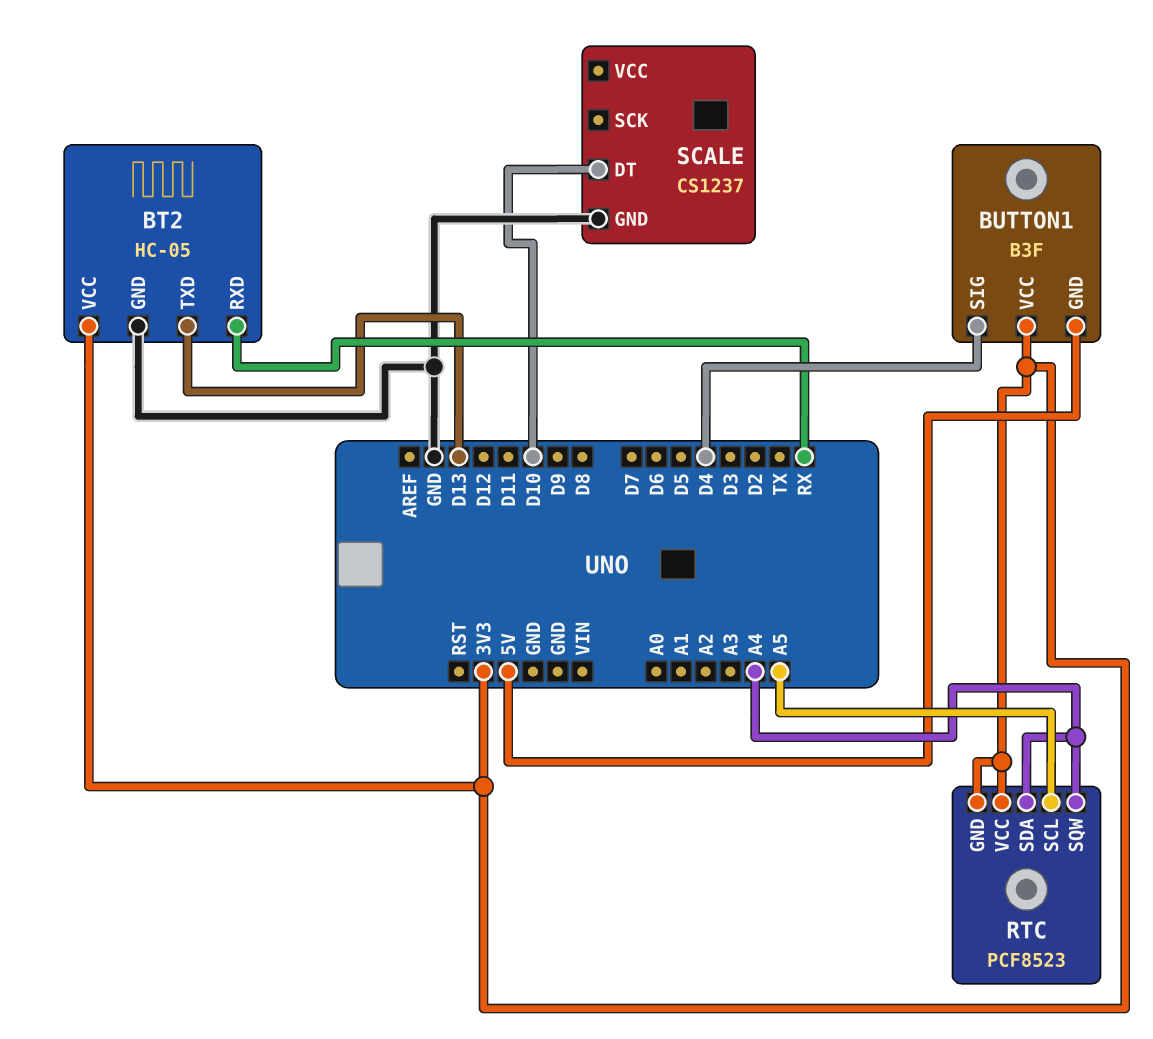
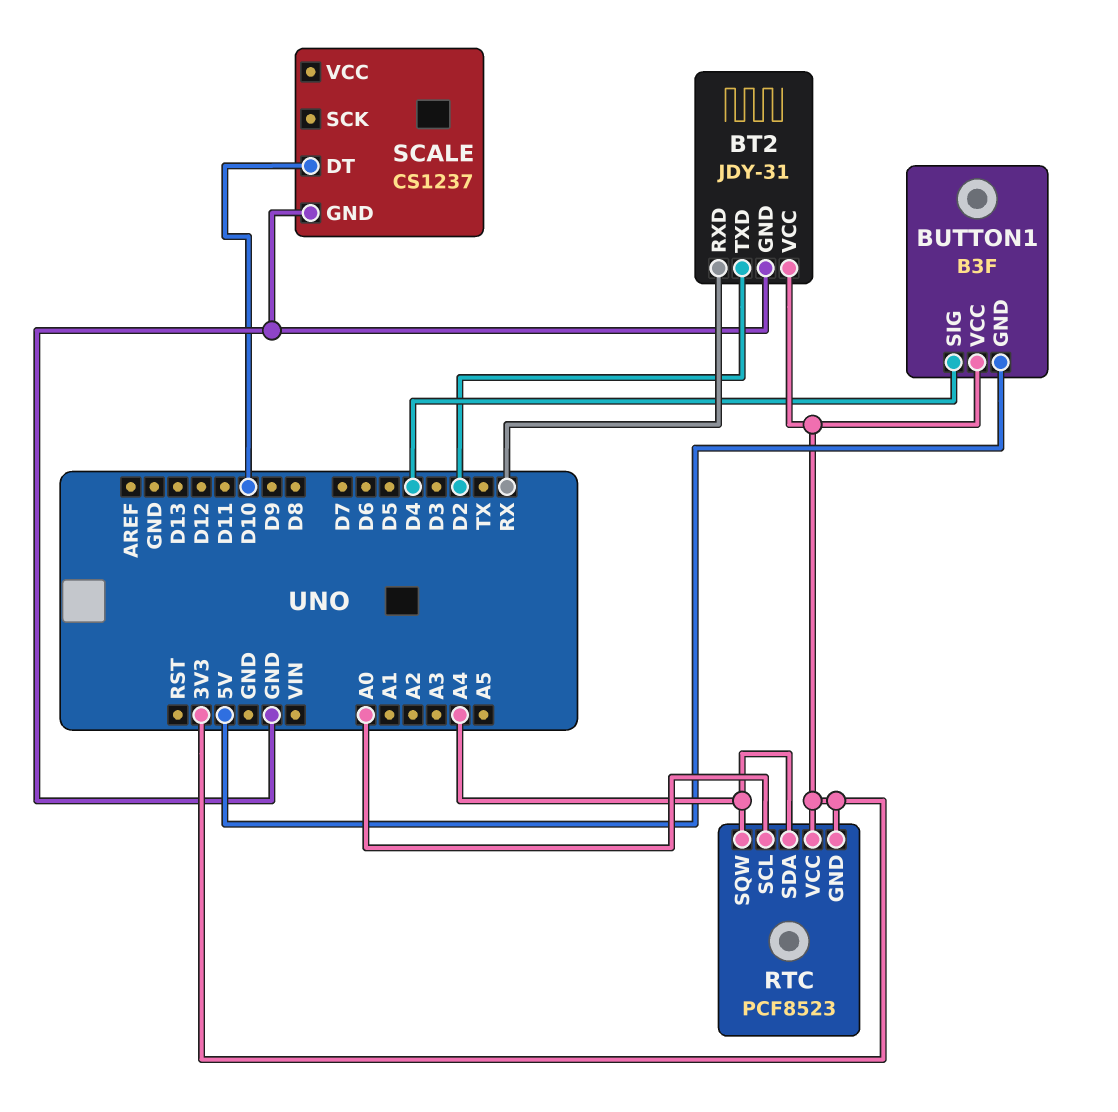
BT2: HC-05 -> JDY-31
BT2 pin TXD: D13 -> D2
RTC pin SCL: A5 -> A0

